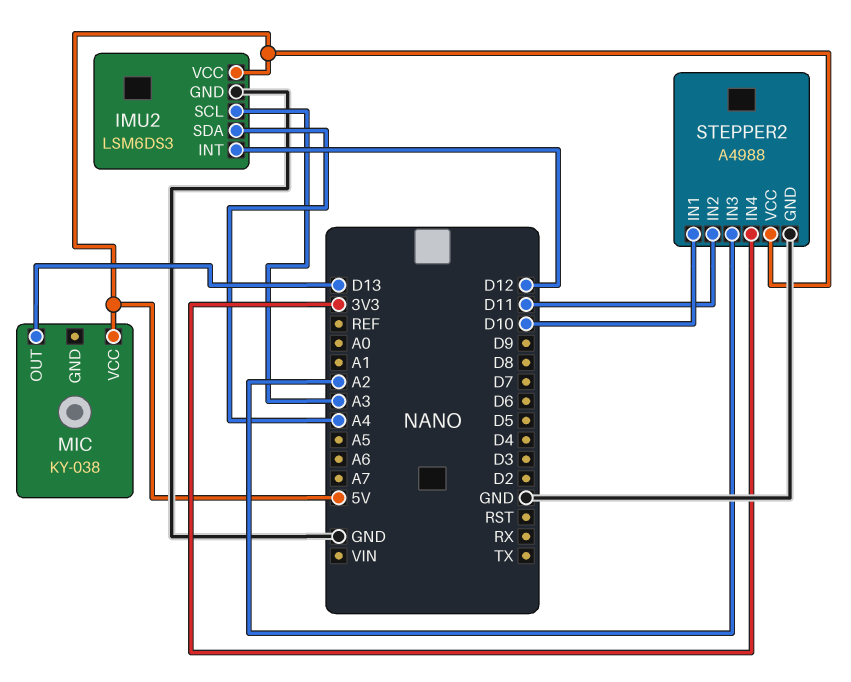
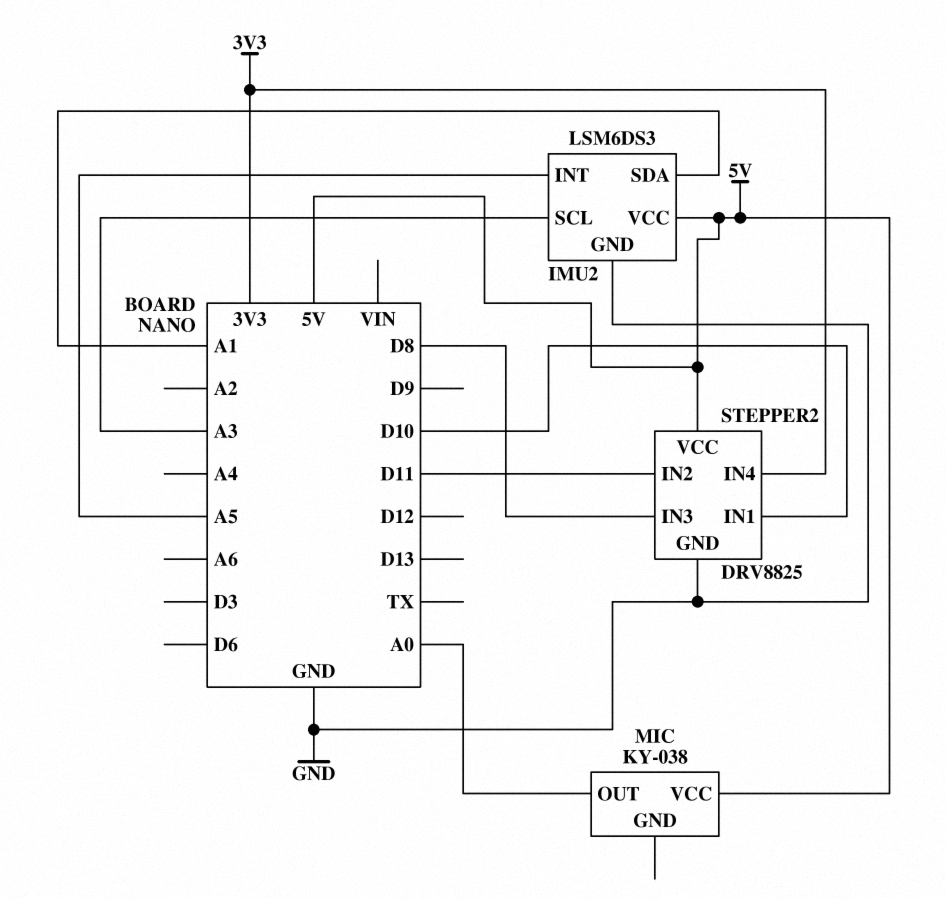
IMU2 pin INT: D12 -> A5
IMU2 pin SDA: A4 -> A1
MIC pin OUT: D13 -> A0
STEPPER2: A4988 -> DRV8825
STEPPER2 pin IN3: A2 -> D8

